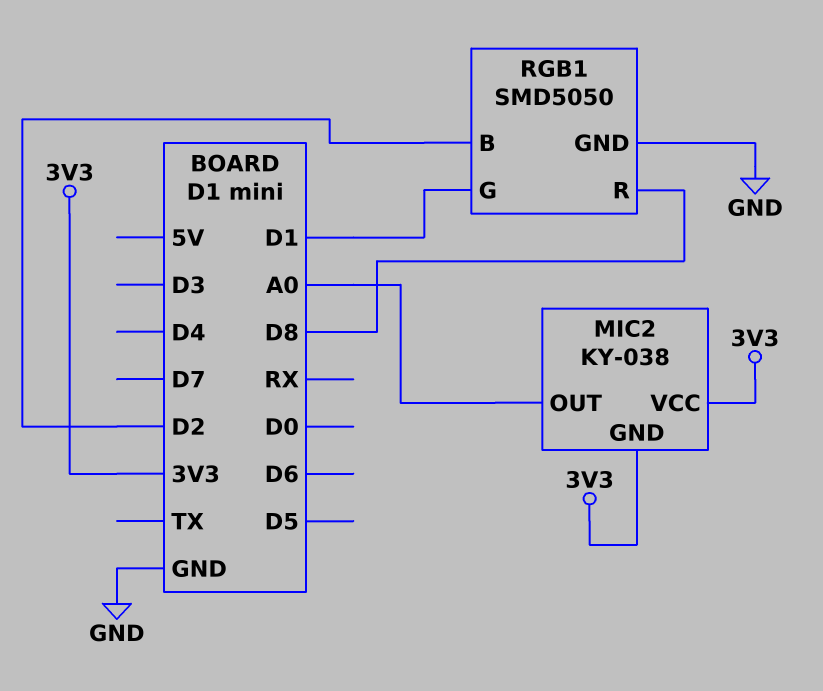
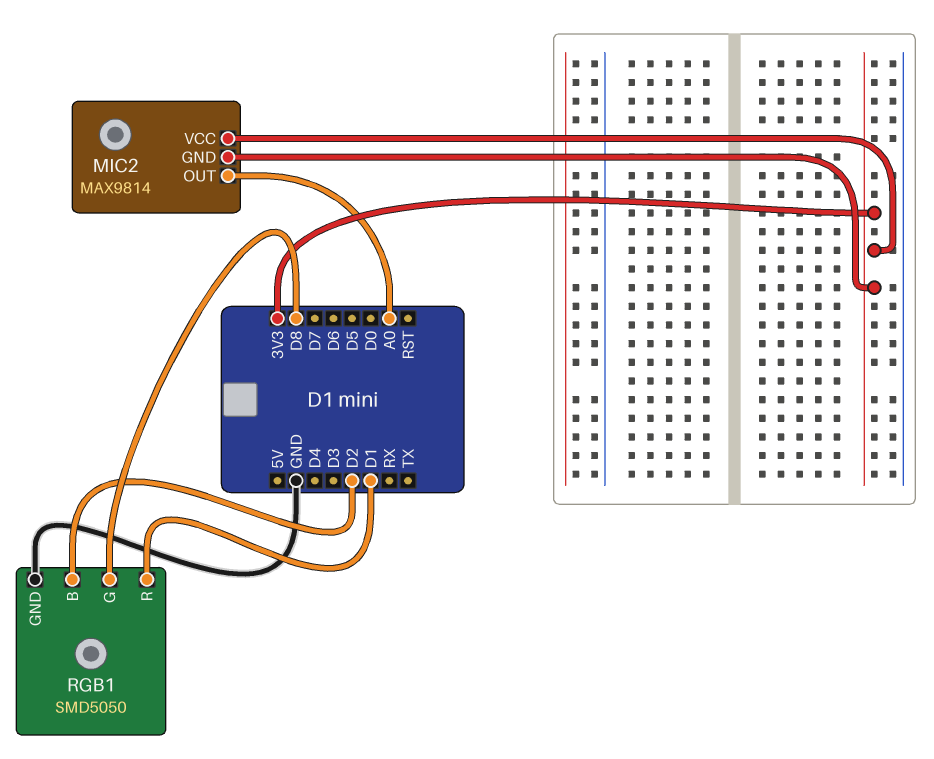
MIC2: KY-038 -> MAX9814
RGB1 pin G: D1 -> D8
RGB1 pin R: D8 -> D1

